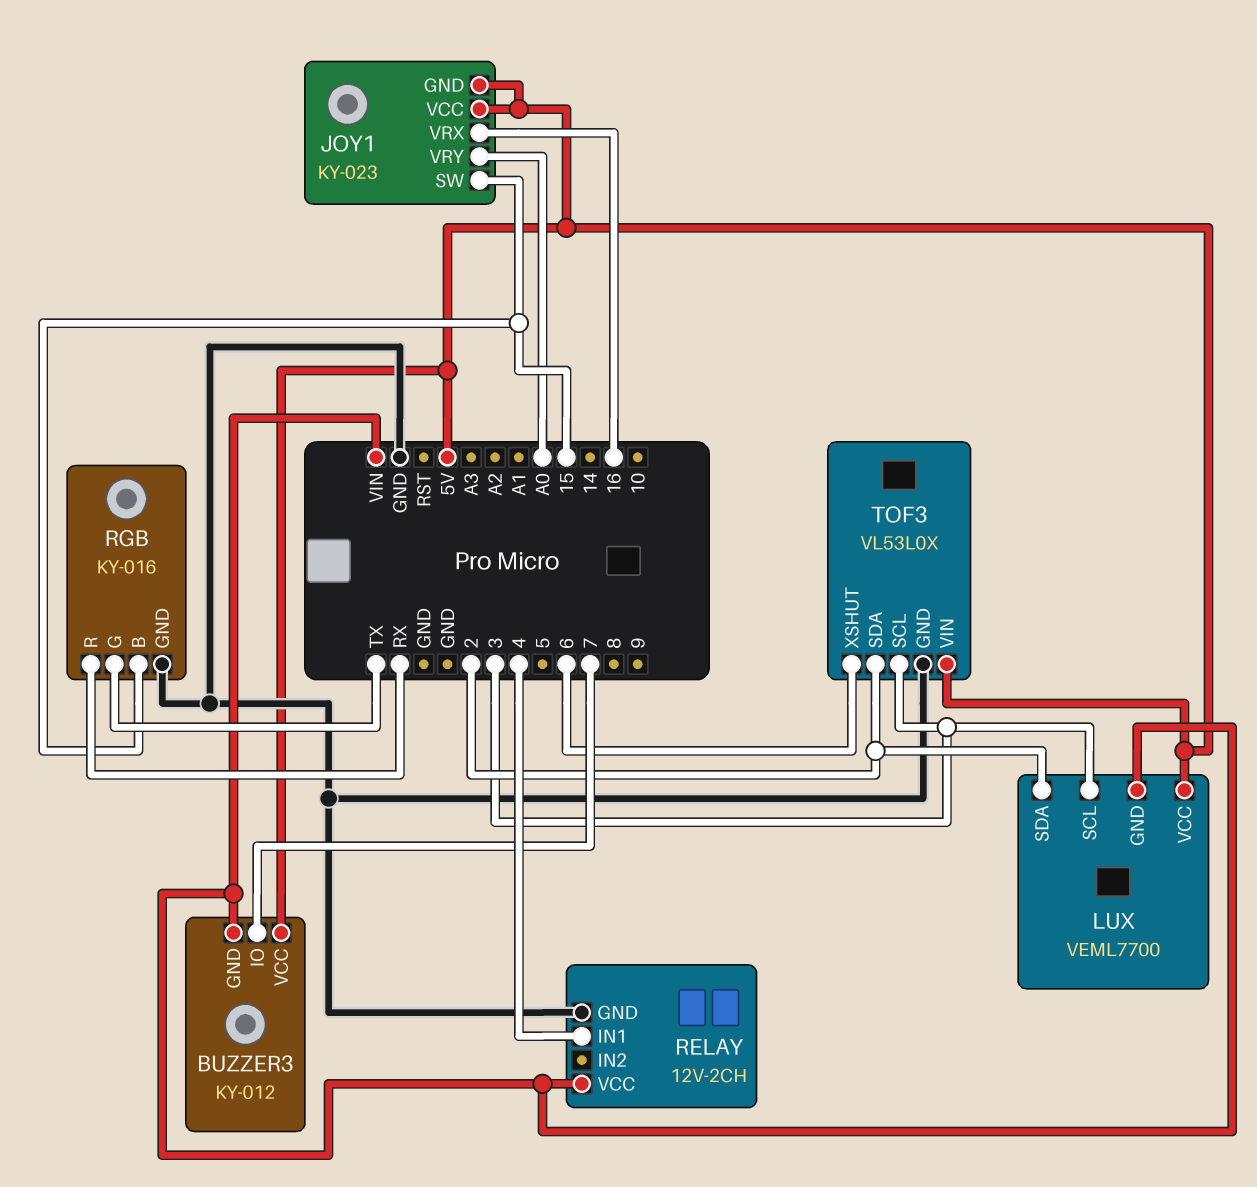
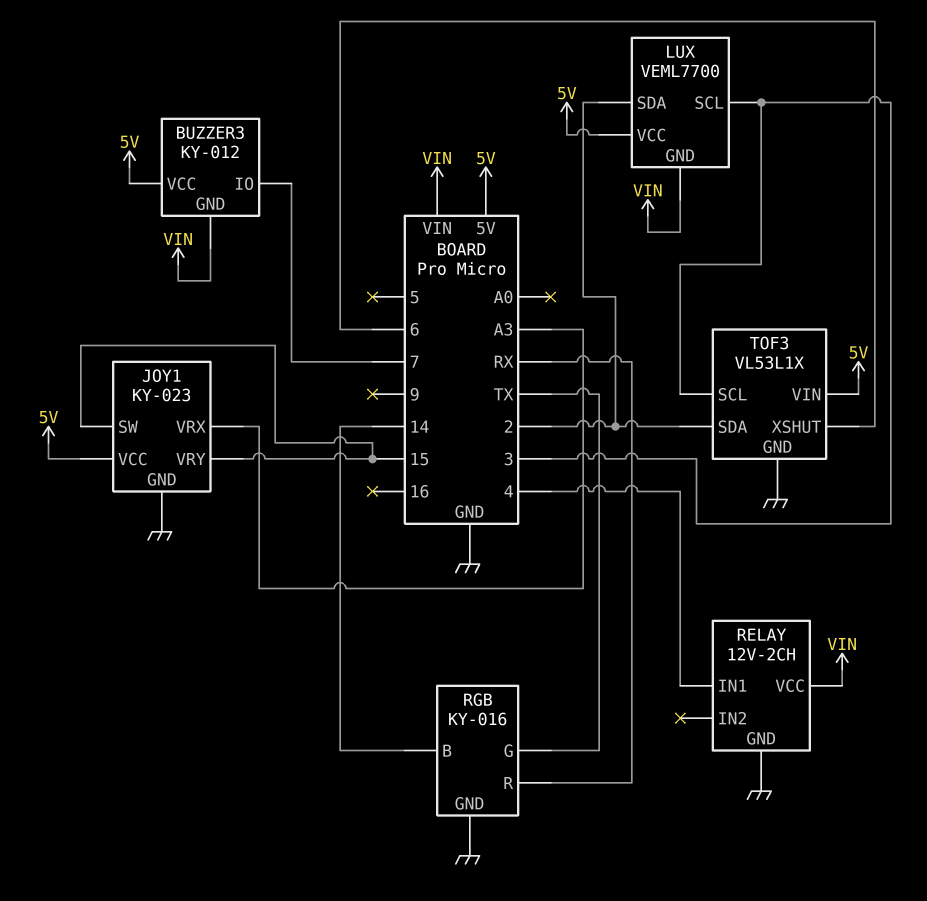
JOY1 pin GND: 5V -> GND
JOY1 pin VRX: 16 -> A3
JOY1 pin VRY: A0 -> 15
RGB pin B: 15 -> 14
TOF3: VL53L0X -> VL53L1X

